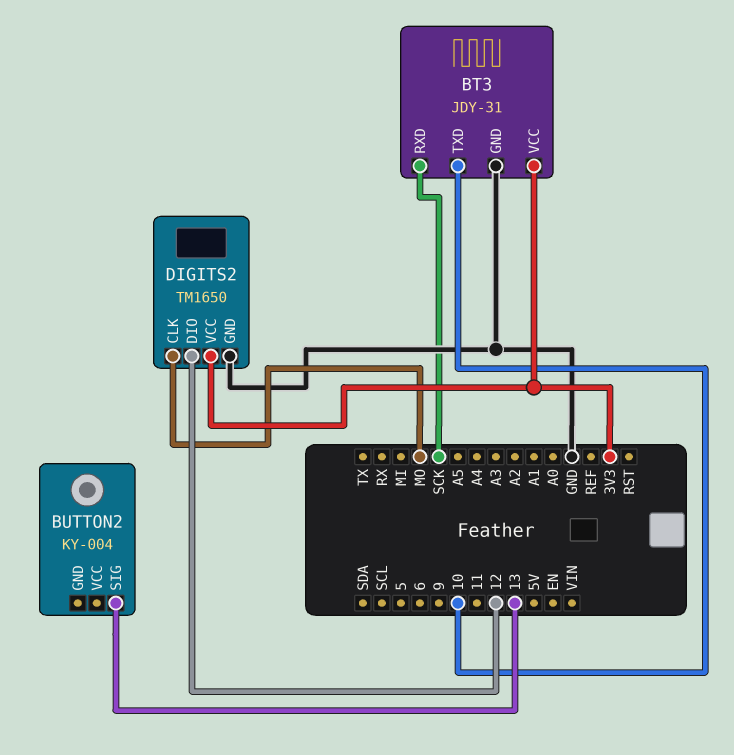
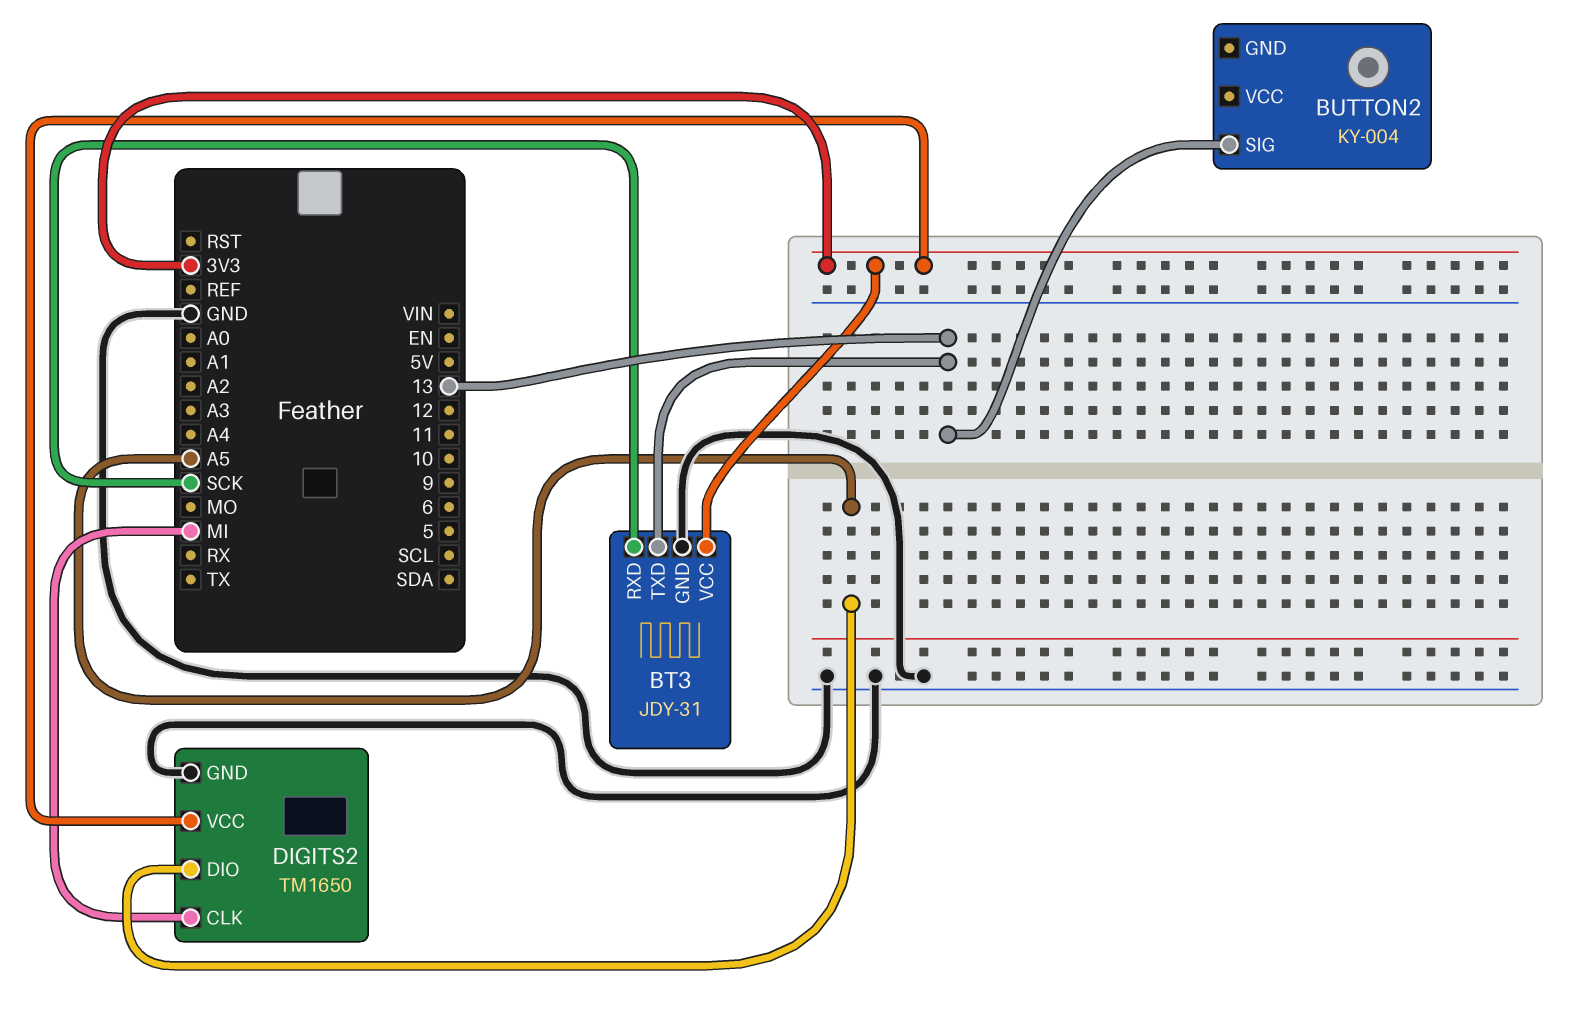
BT3 pin TXD: 10 -> 13
DIGITS2 pin CLK: MO -> MI
DIGITS2 pin DIO: 12 -> A5

